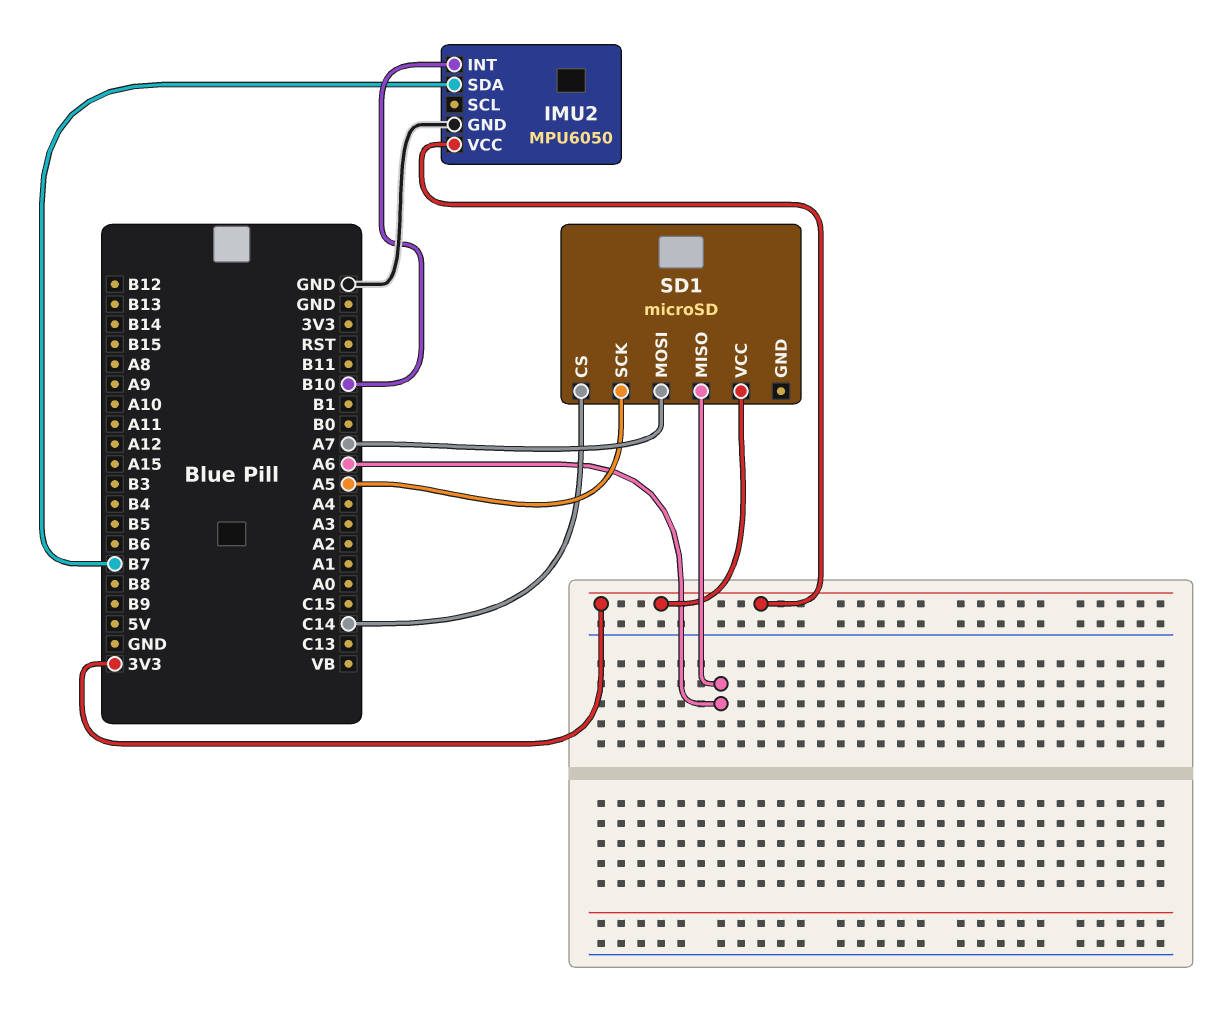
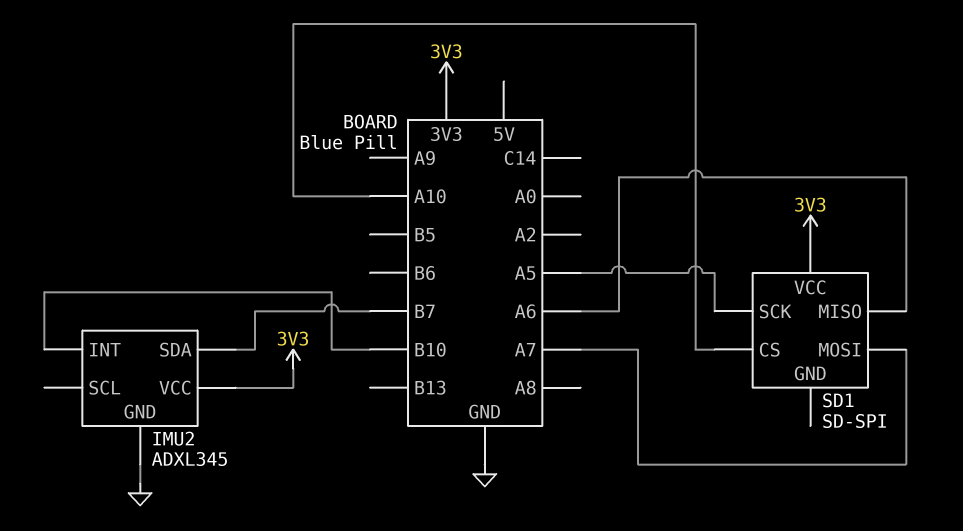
IMU2: MPU6050 -> ADXL345
SD1: microSD -> SD-SPI
SD1 pin CS: C14 -> A10

